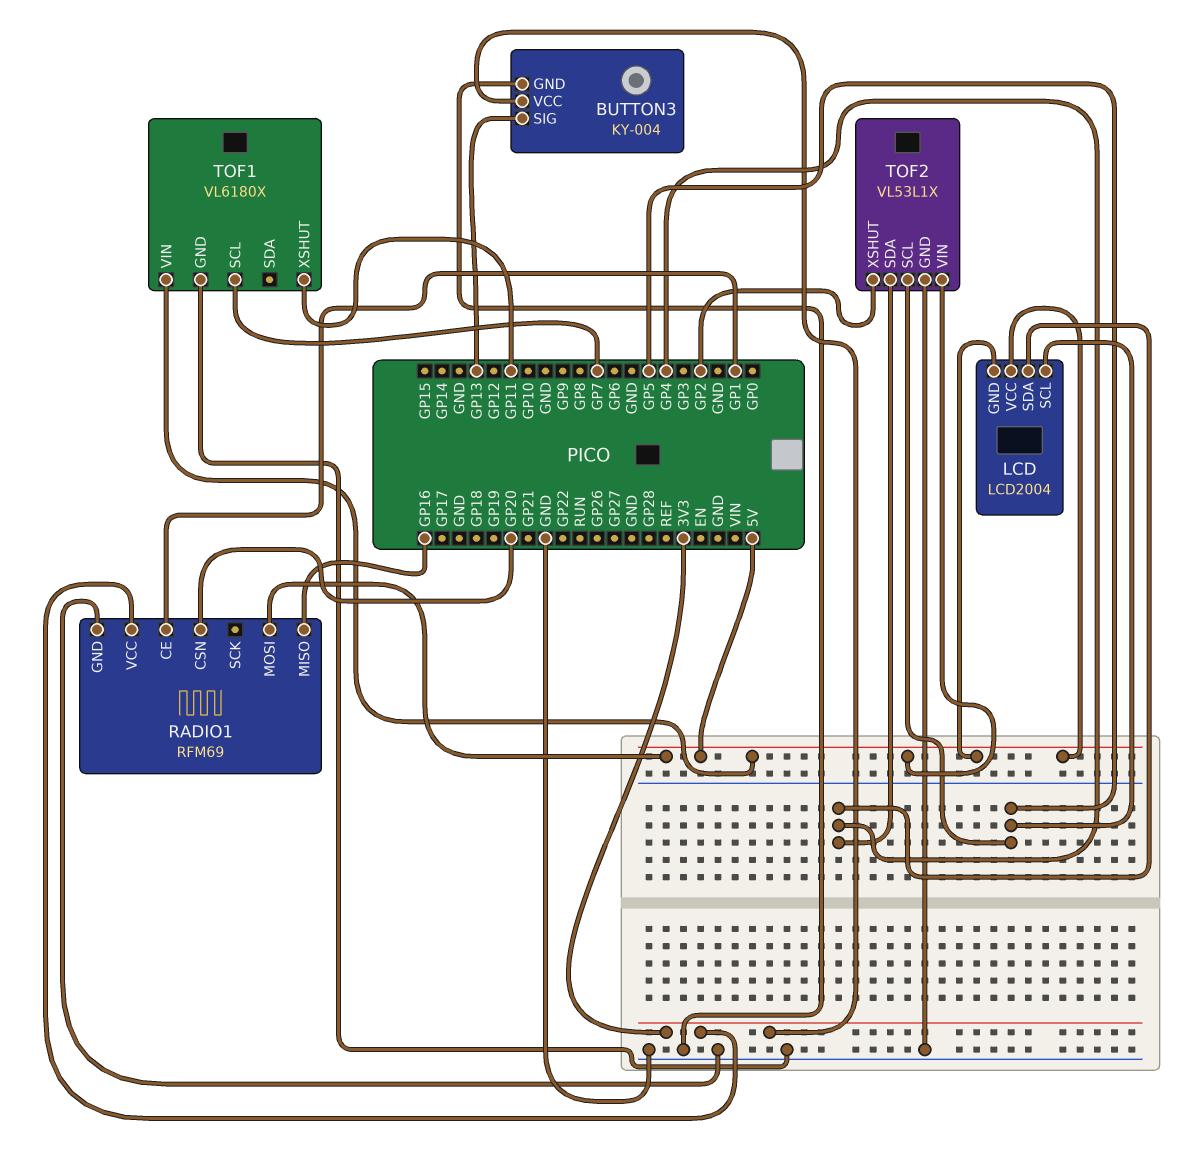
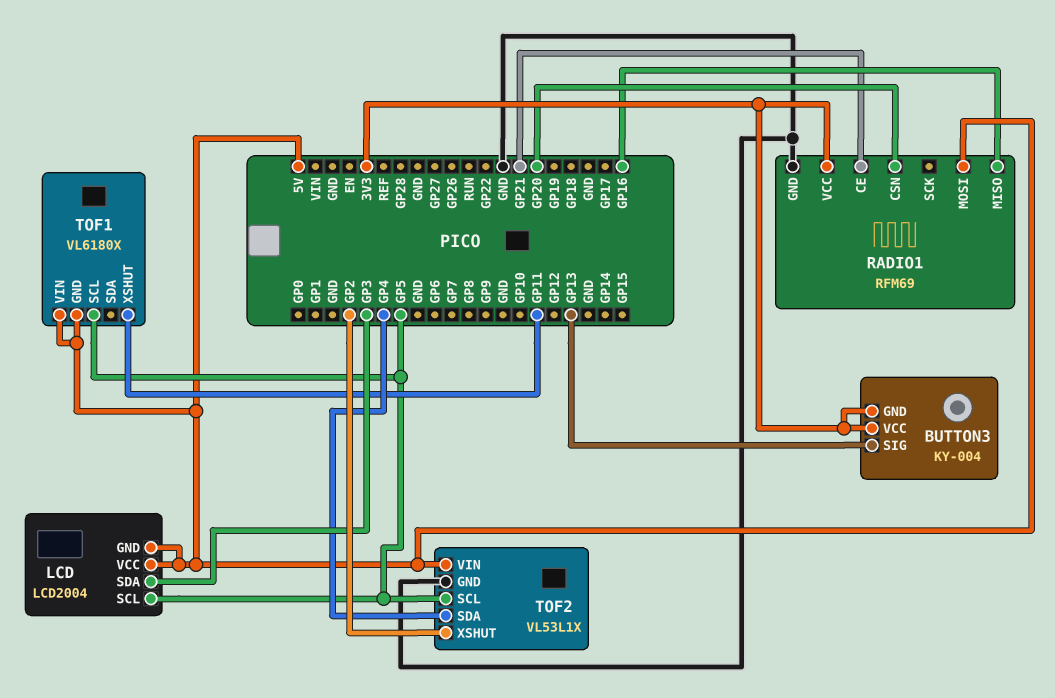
BUTTON3 pin GND: GND -> 3V3
LCD pin SDA: GP4 -> GP3
RADIO1 pin CE: GP1 -> GP21
TOF1 pin GND: GND -> 5V
TOF1 pin SCL: GP7 -> GP5

